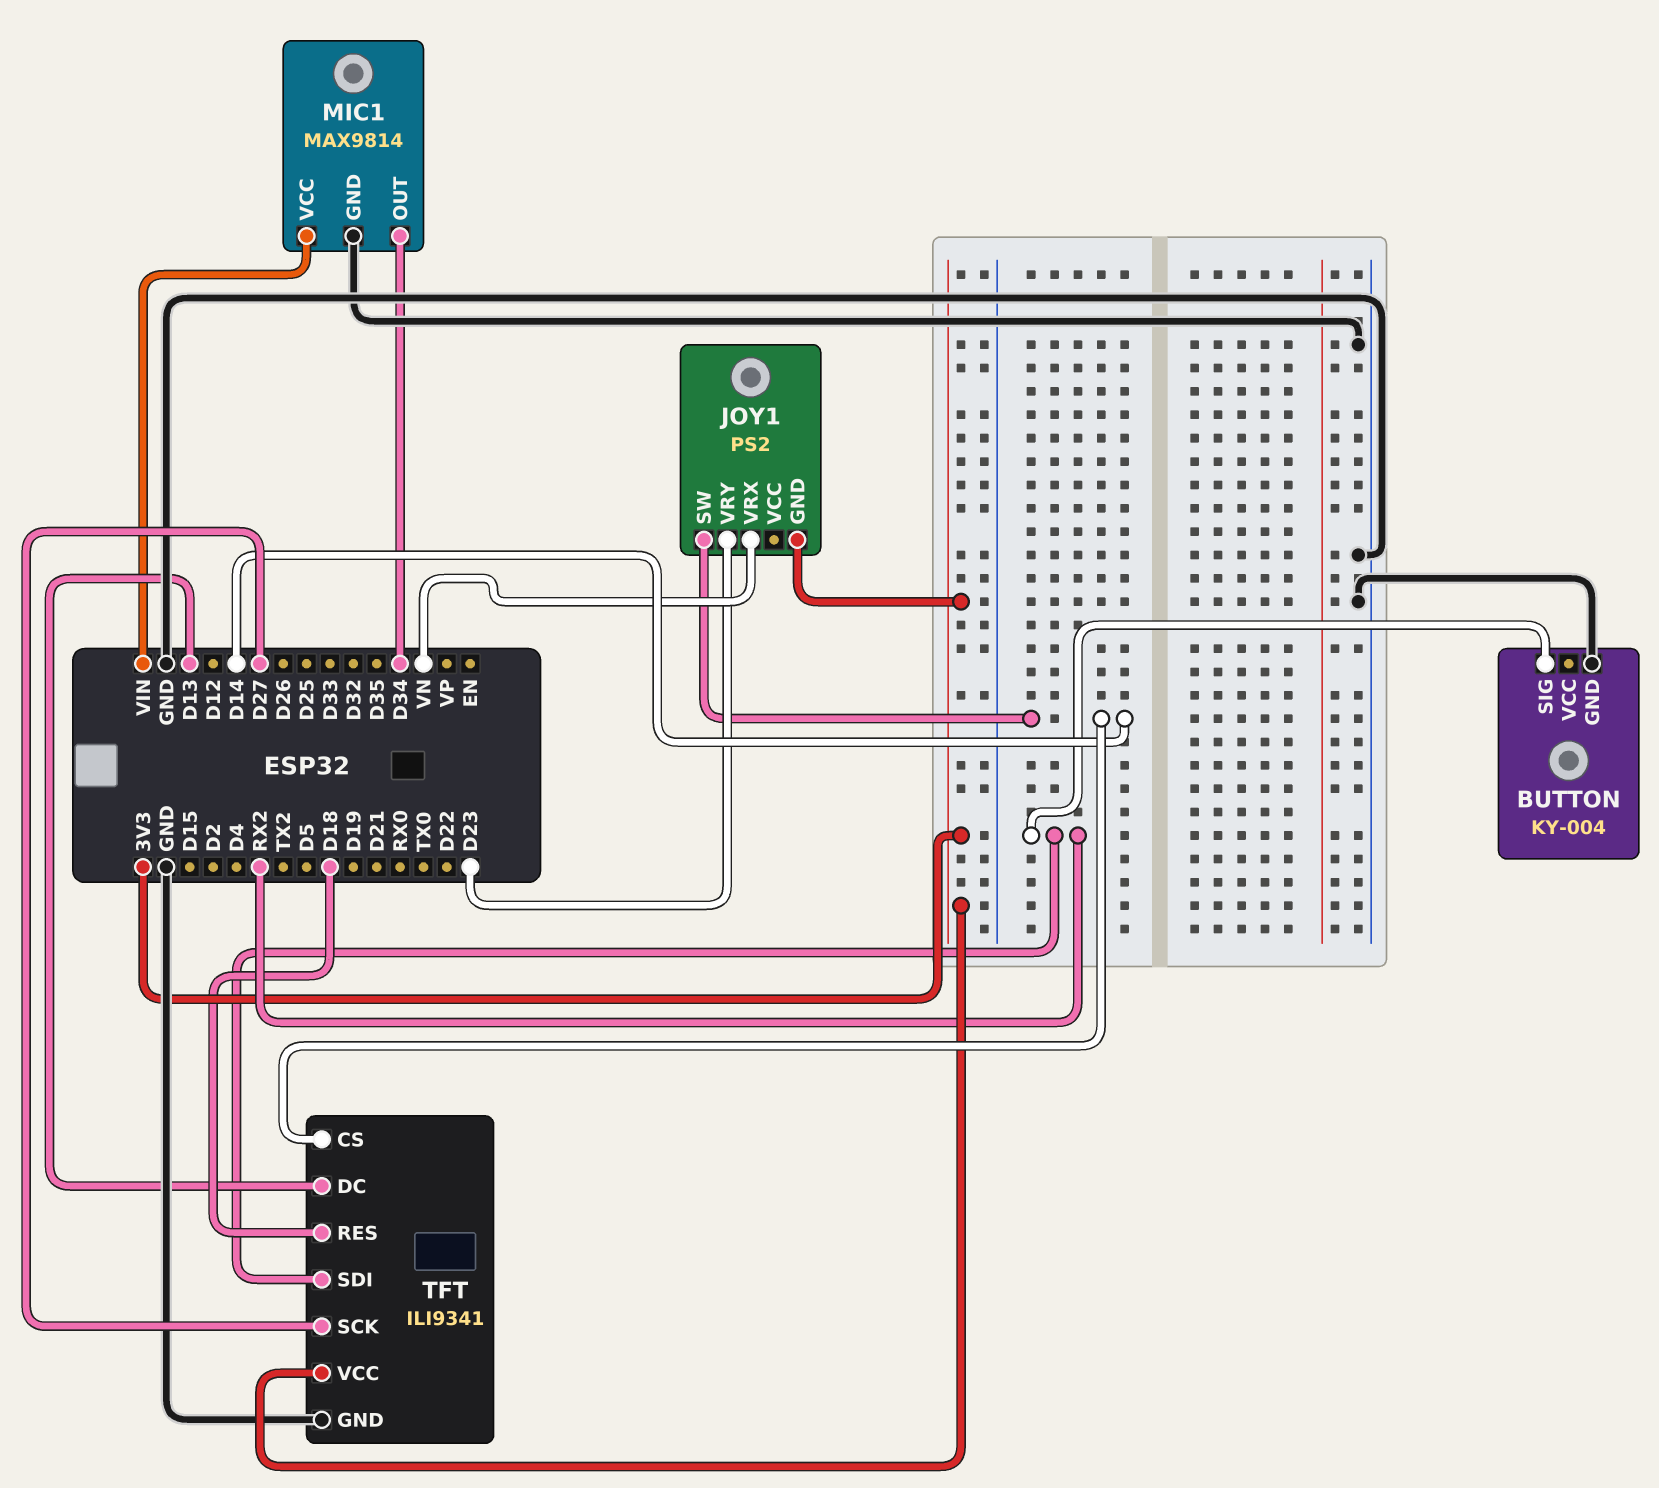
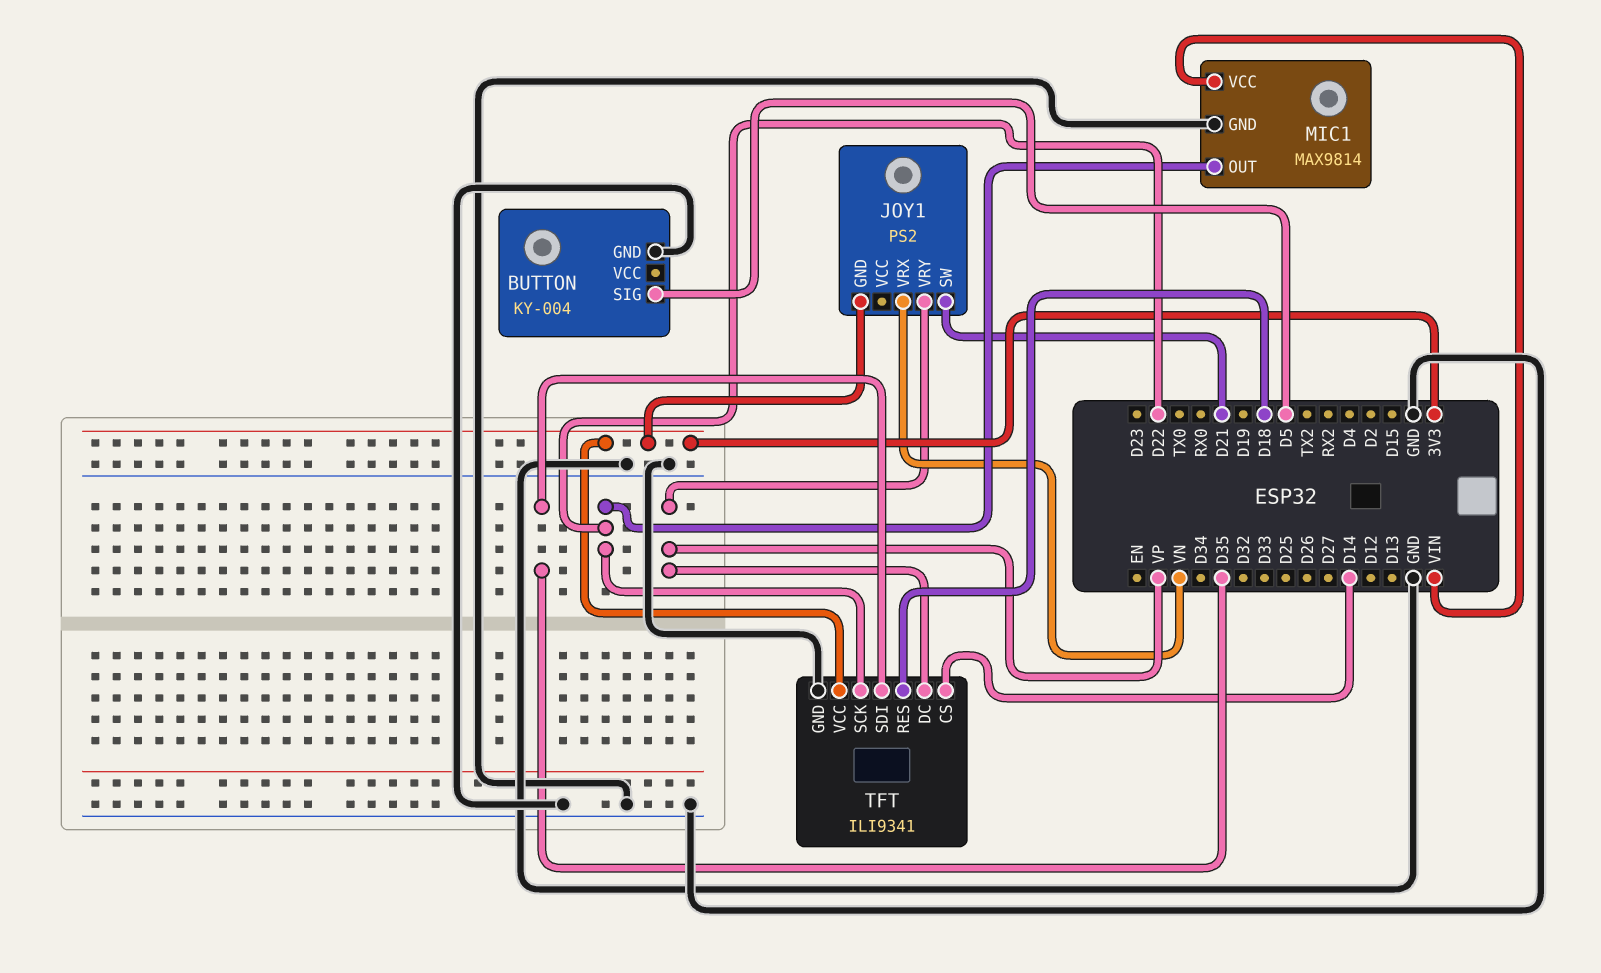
BUTTON pin SIG: RX2 -> D5
JOY1 pin SW: D14 -> D21
JOY1 pin VRY: D23 -> VP
MIC1 pin OUT: D34 -> D22
TFT pin DC: D13 -> VP
TFT pin SCK: D27 -> D22
TFT pin SDI: RX2 -> D35

